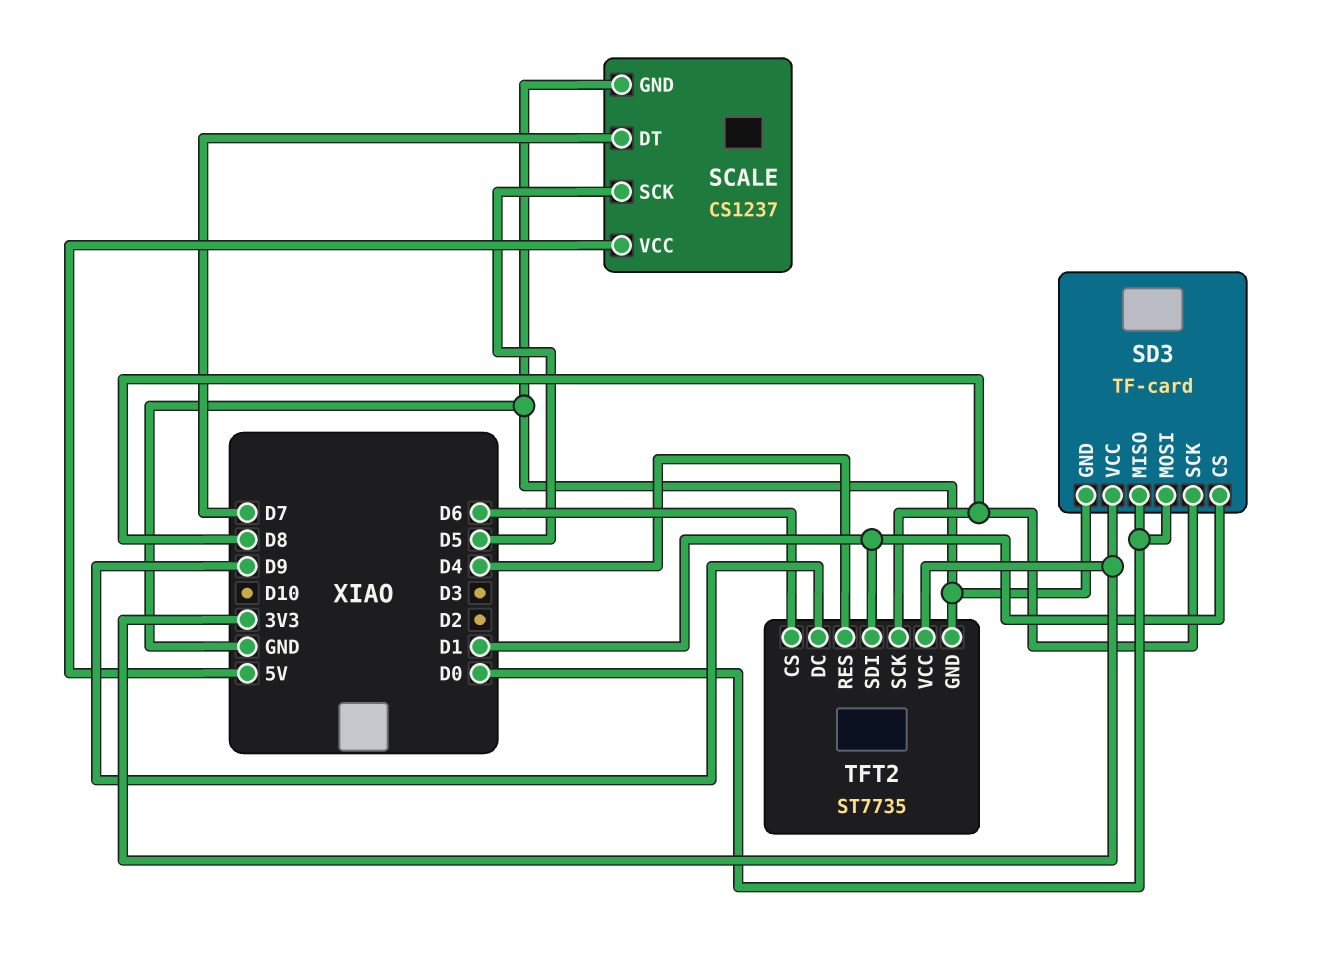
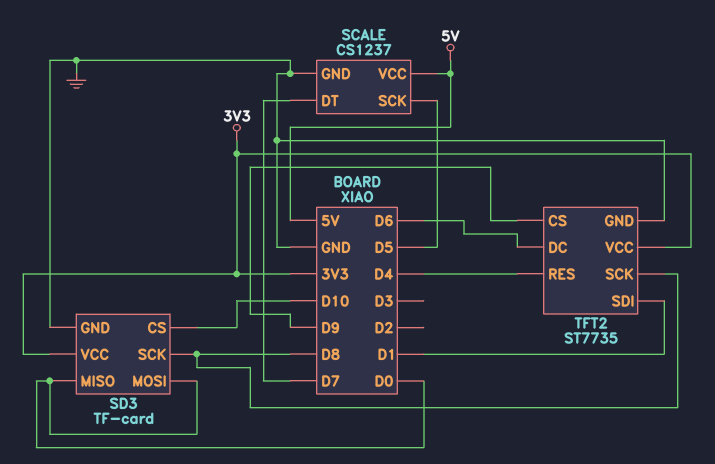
SD3 pin CS: D1 -> D10
TFT2 pin CS: D6 -> D9
TFT2 pin DC: D9 -> D6

